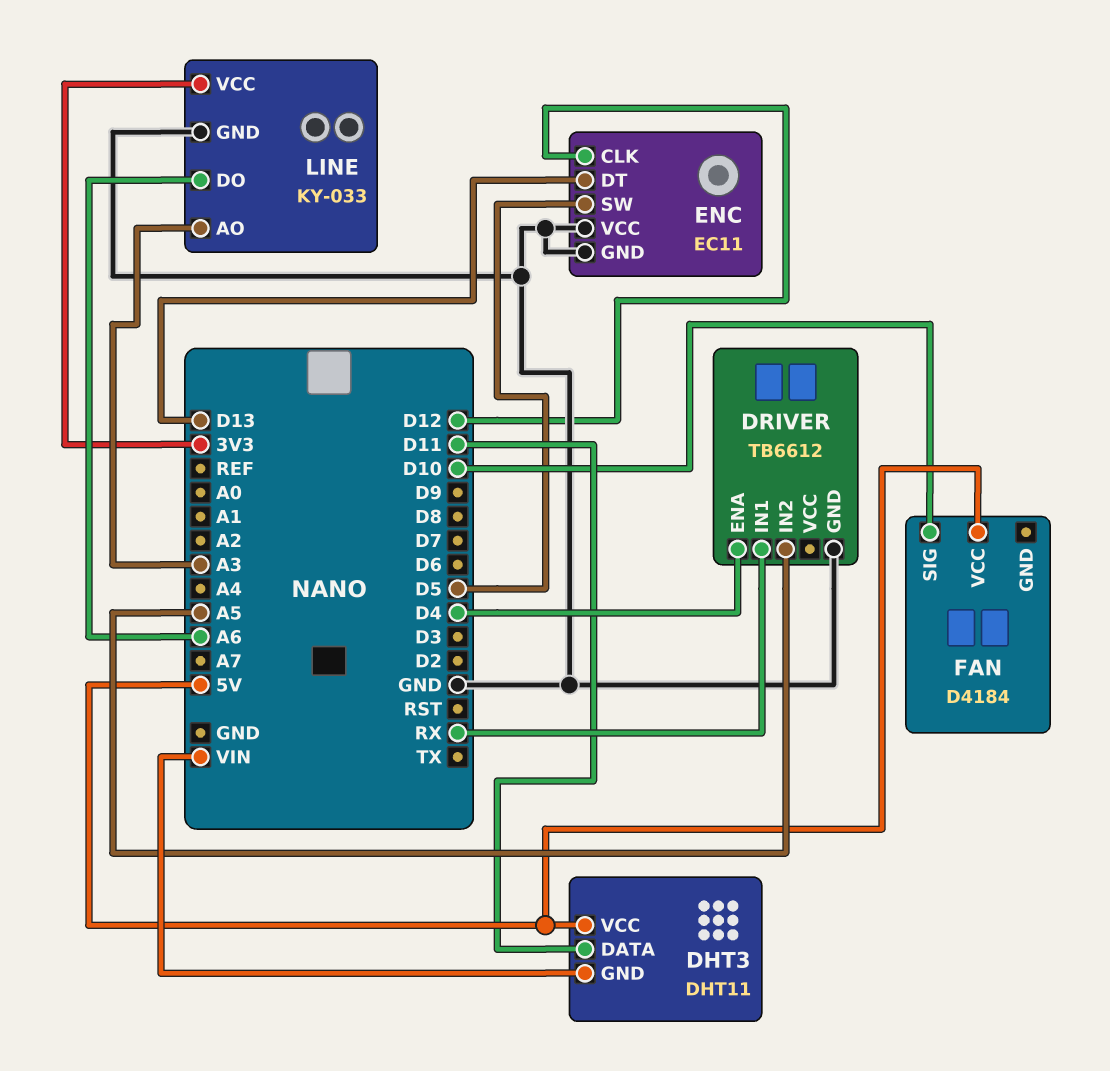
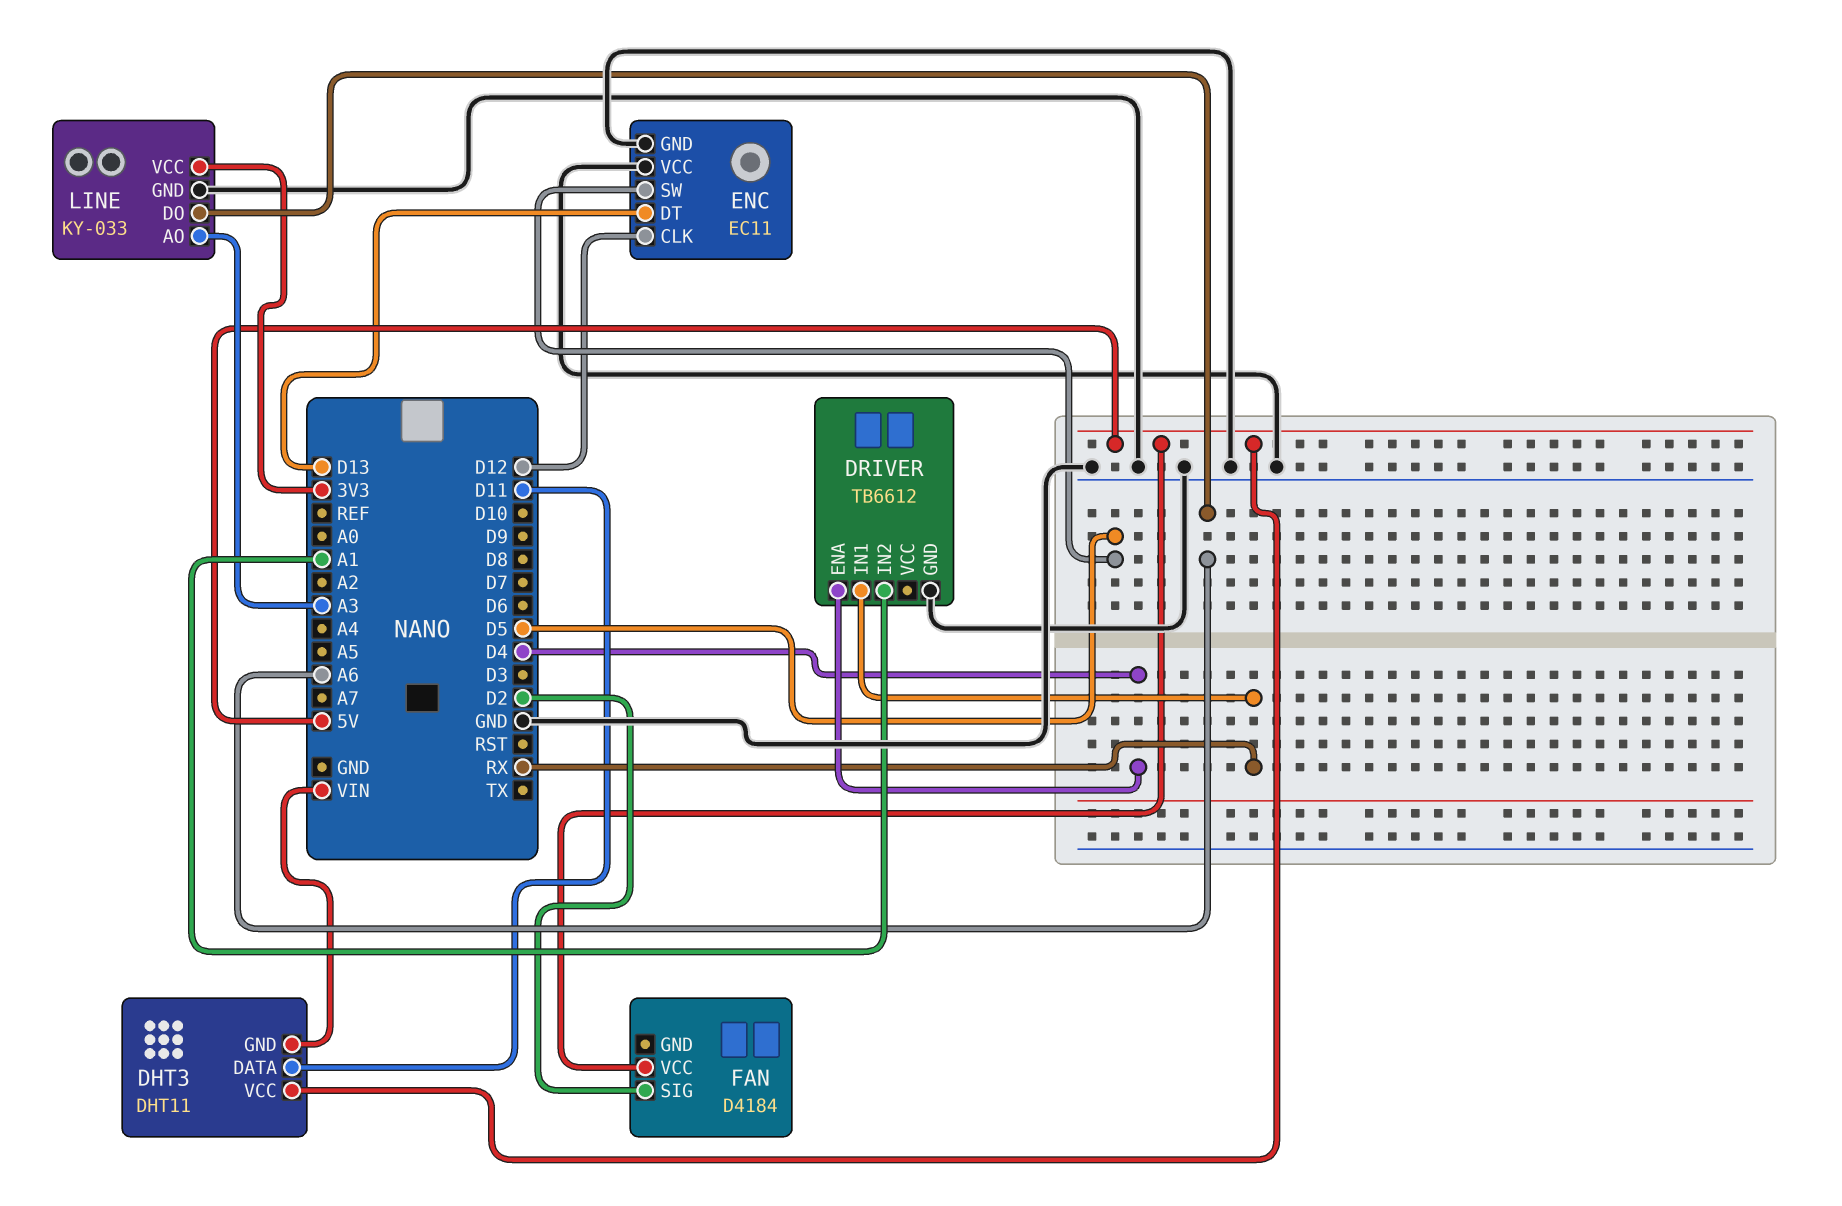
DRIVER pin IN2: A5 -> A1
FAN pin SIG: D10 -> D2

